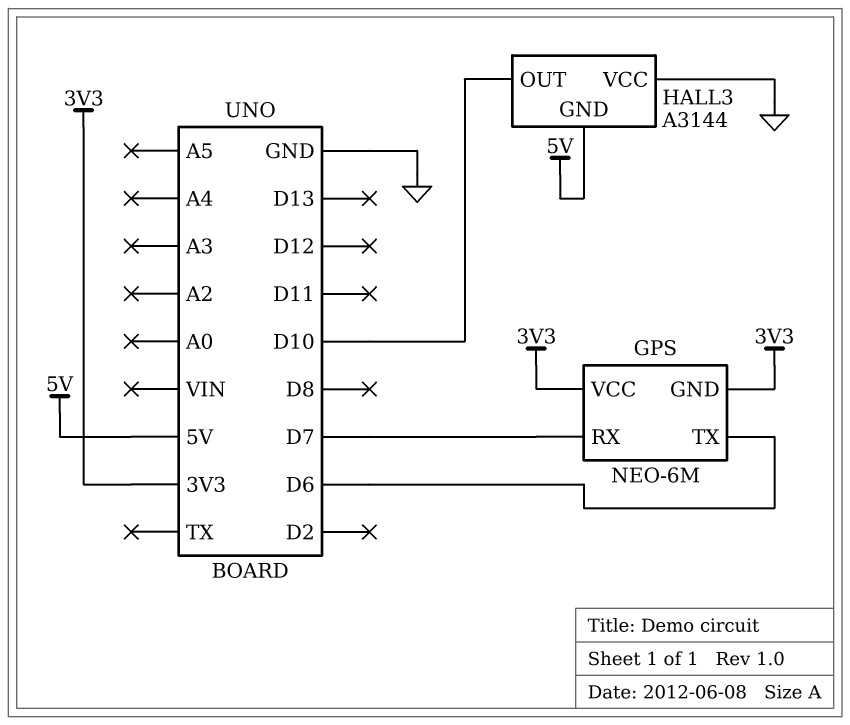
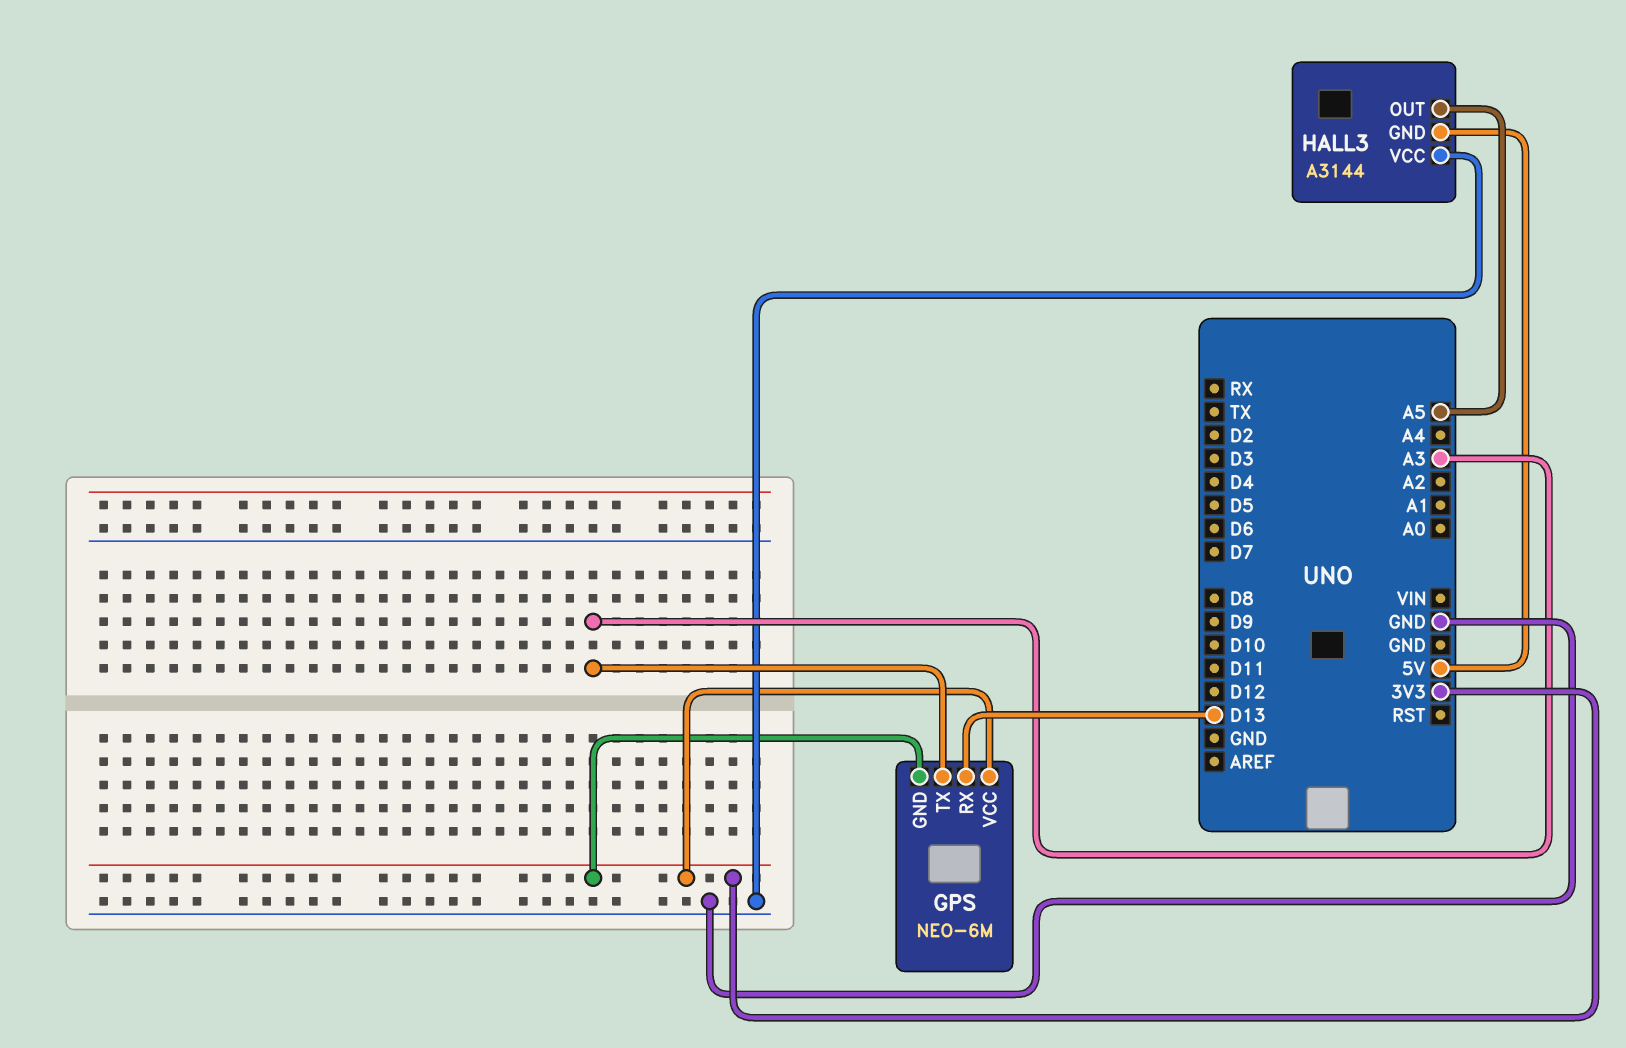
GPS pin RX: D7 -> D13
GPS pin TX: D6 -> A3
HALL3 pin OUT: D10 -> A5

